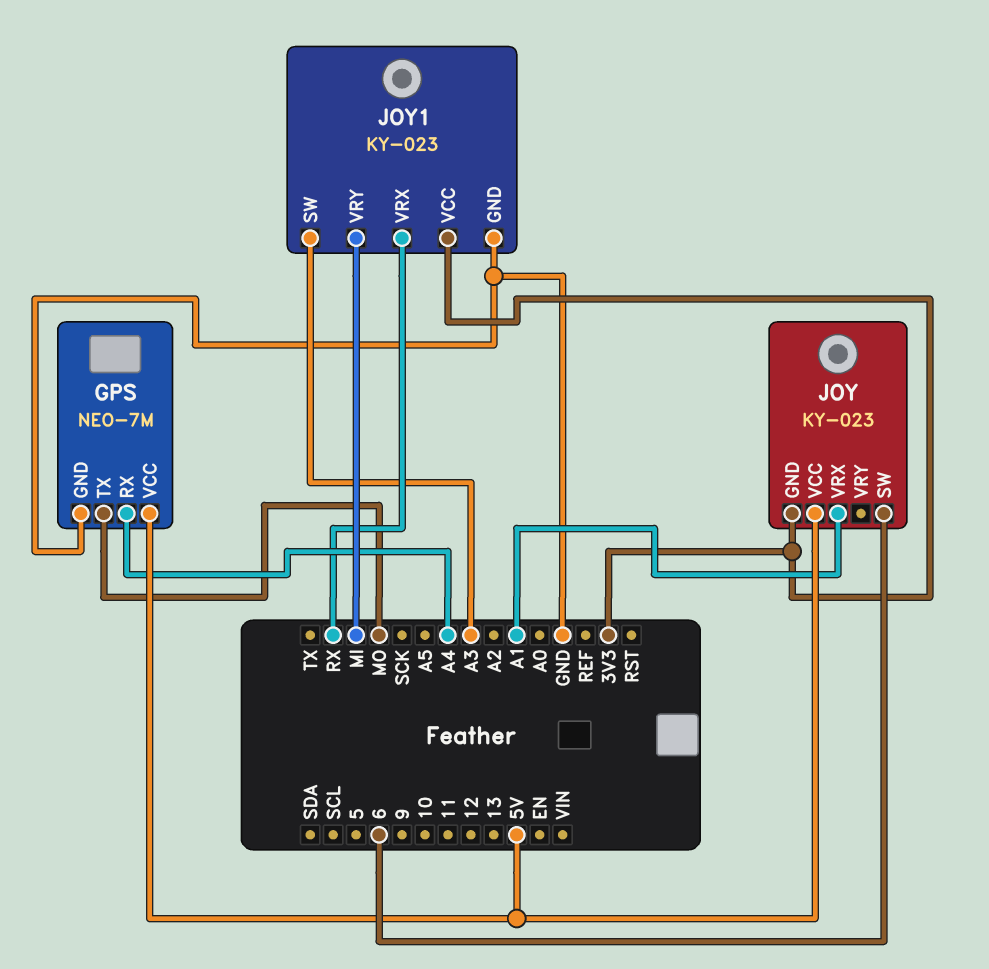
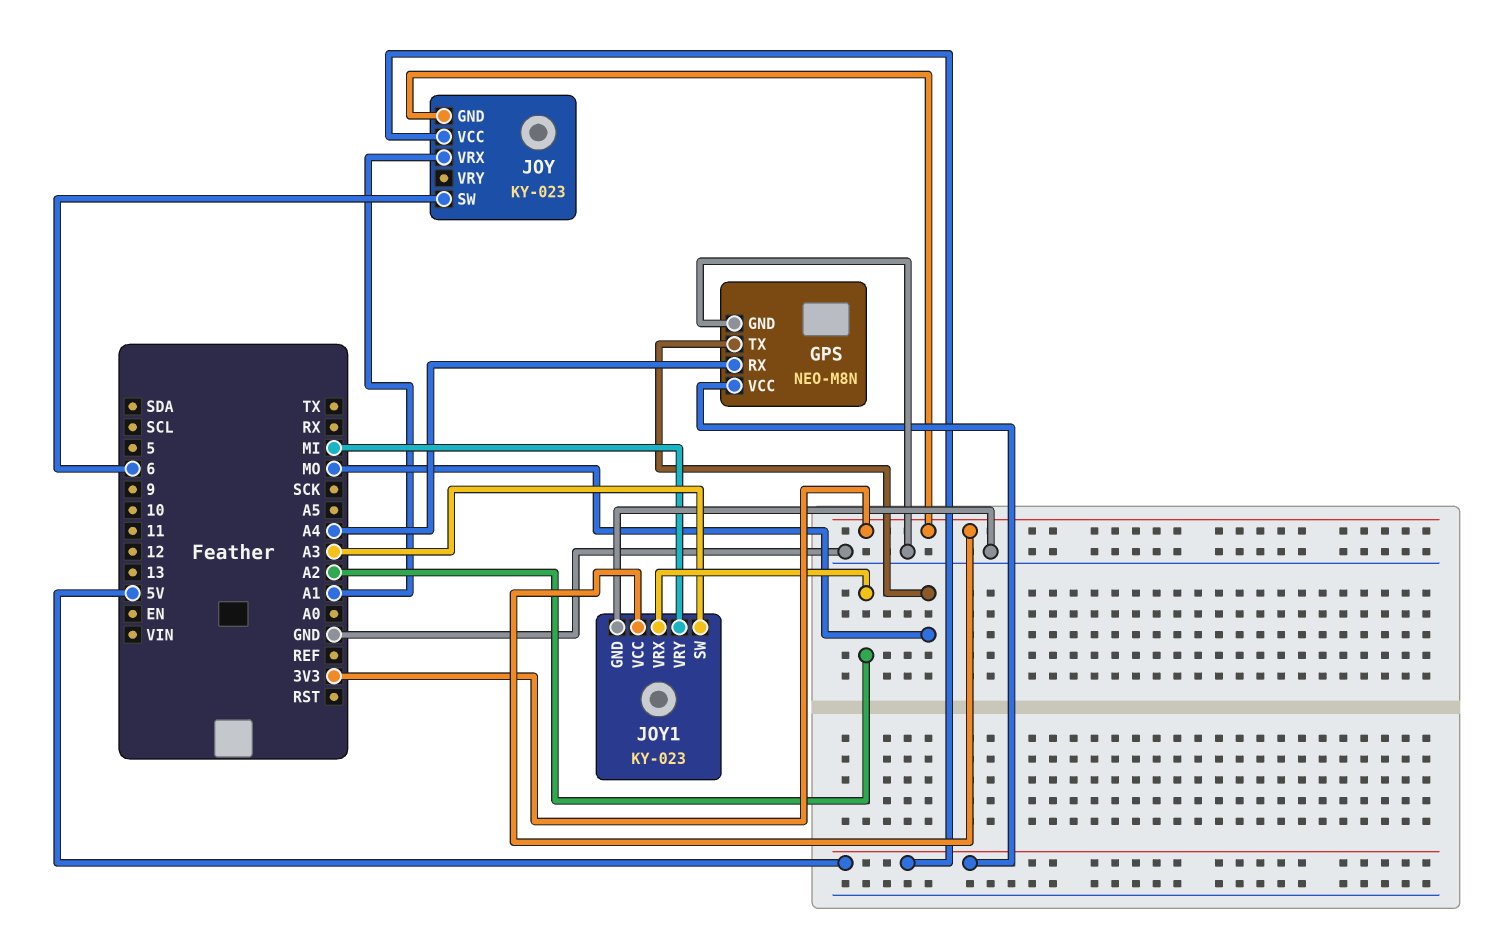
GPS: NEO-7M -> NEO-M8N
JOY1 pin VRX: RX -> A2

